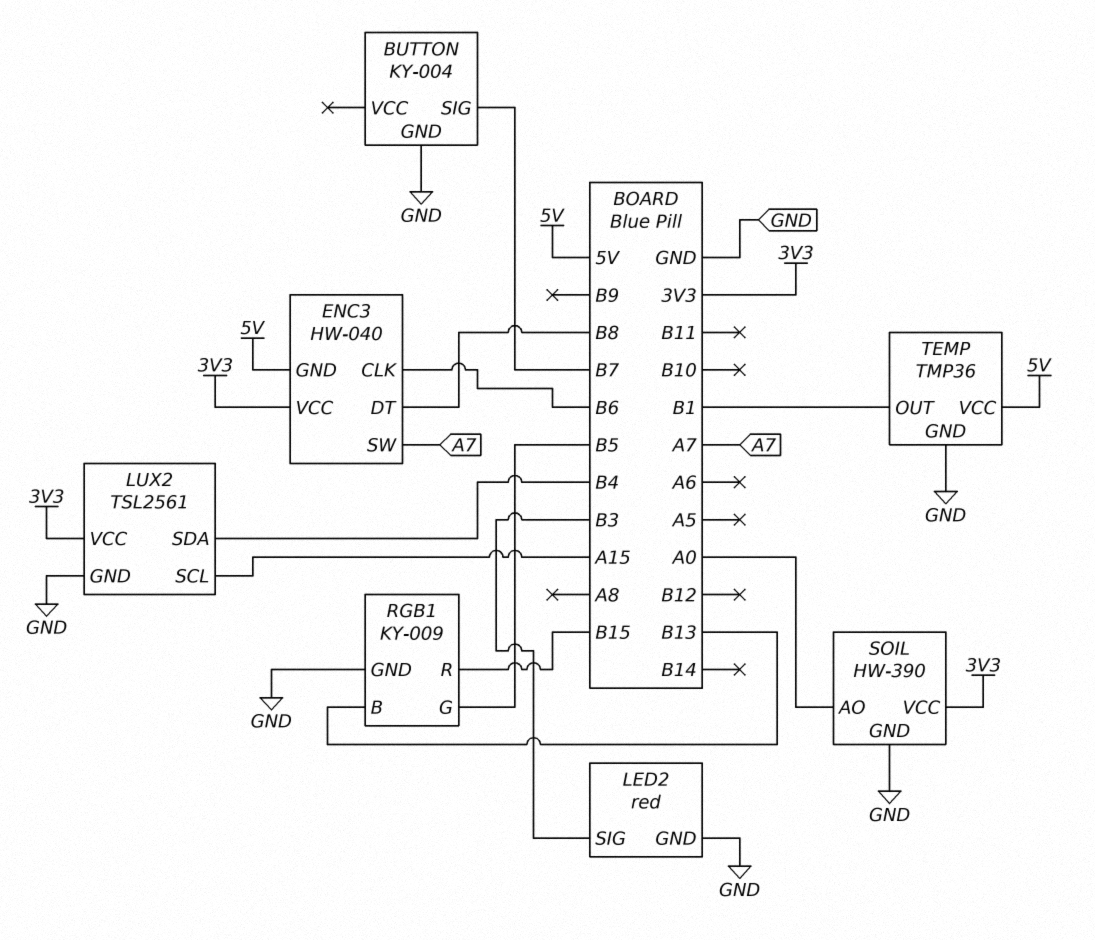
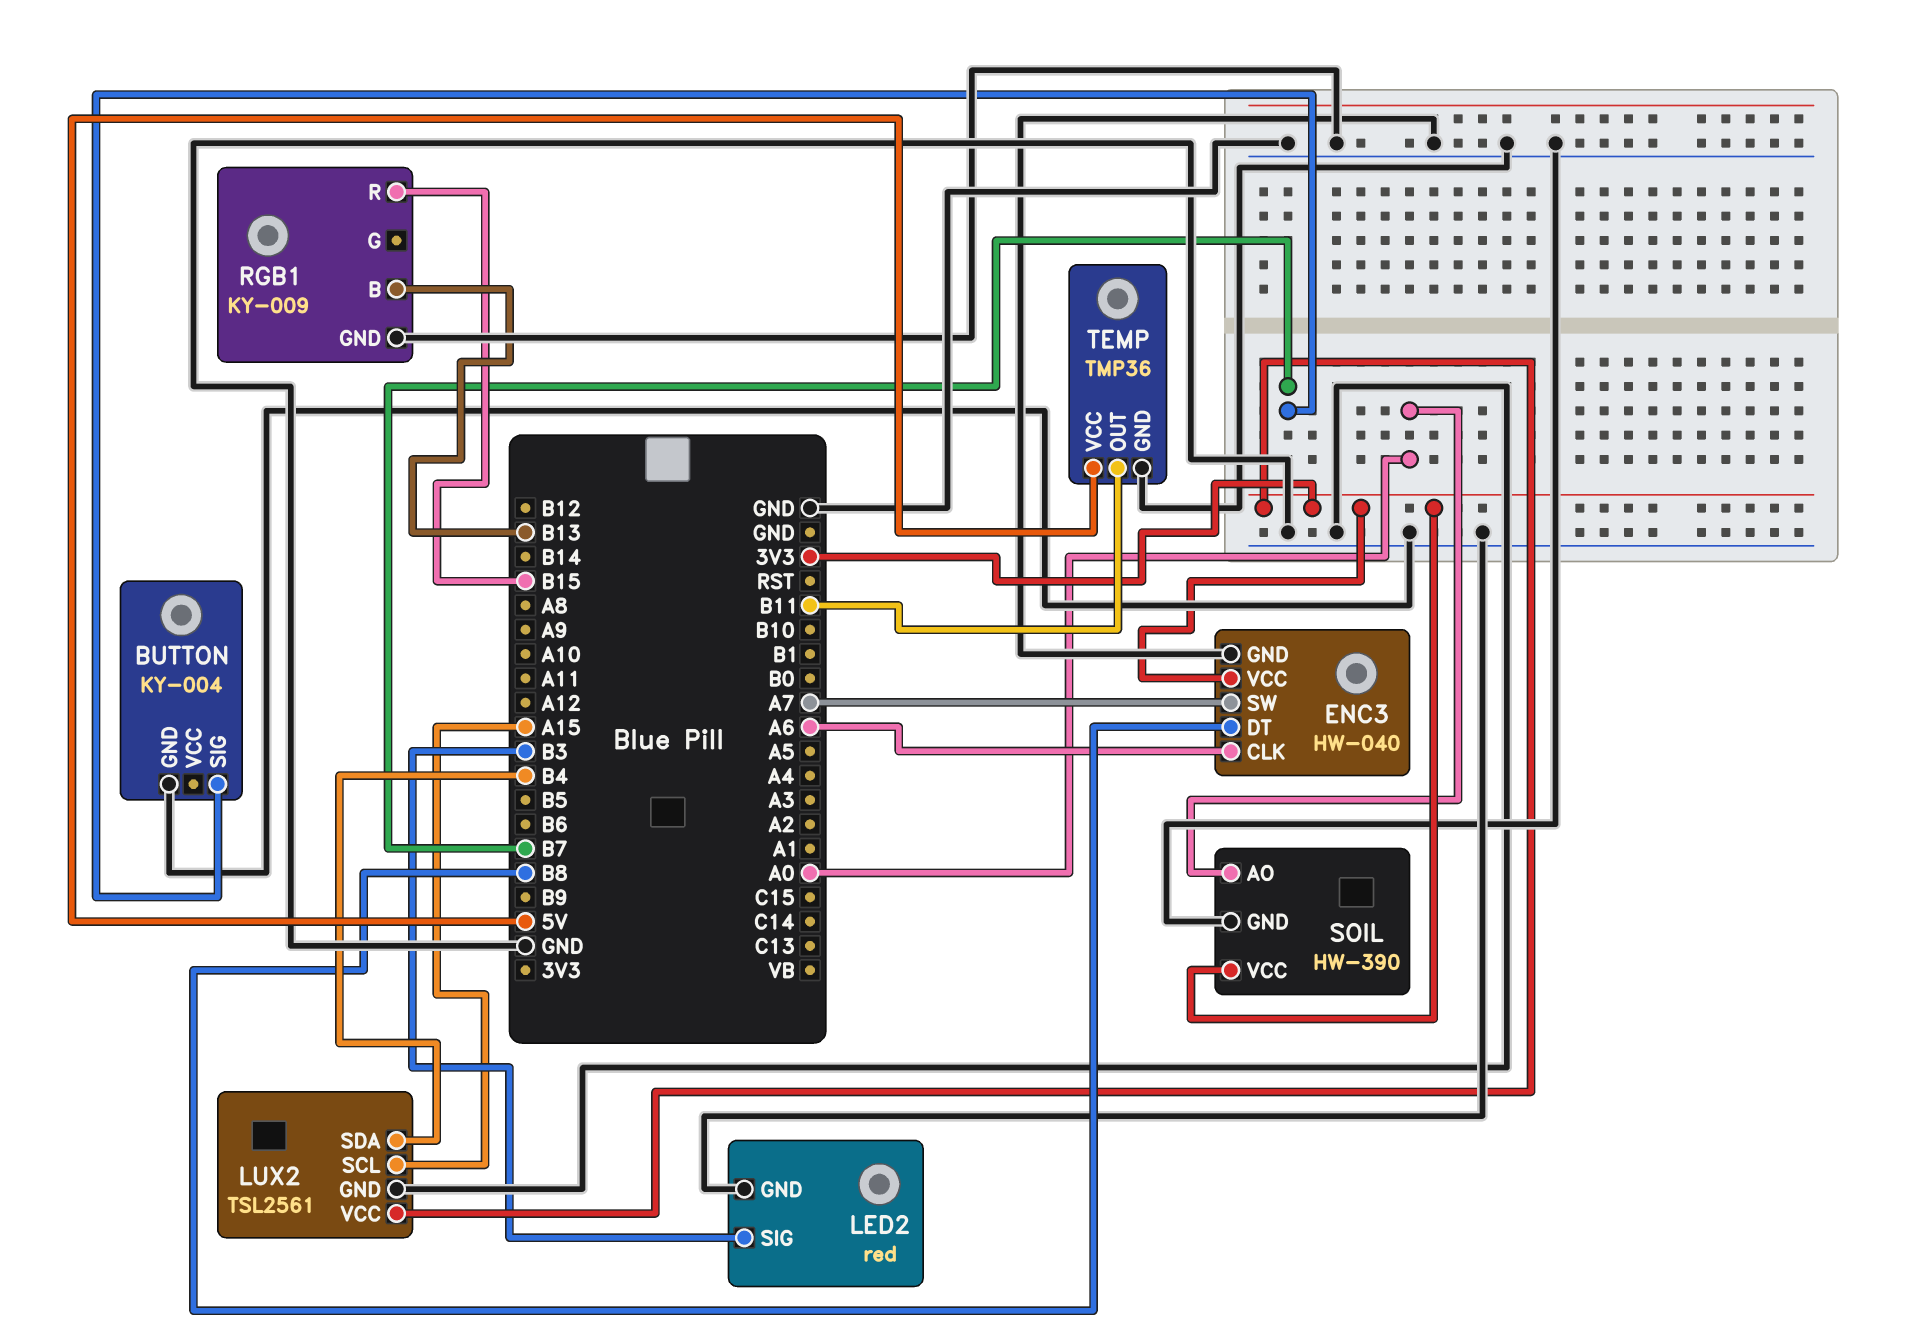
ENC3 pin CLK: B6 -> A6
ENC3 pin GND: 5V -> GND
RGB1 pin G: B5 -> none
TEMP pin OUT: B1 -> B11

